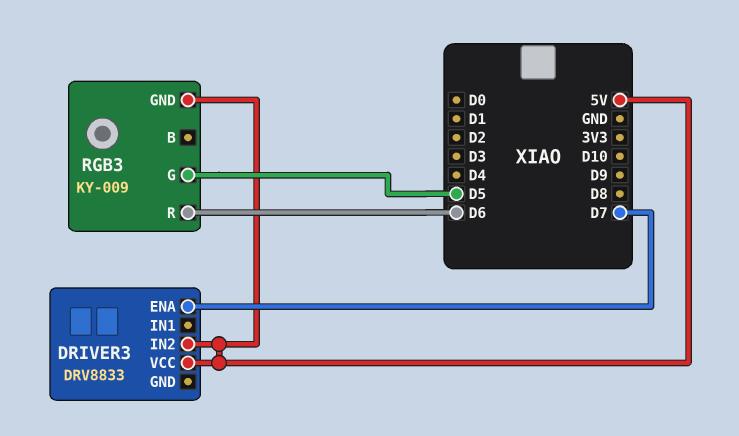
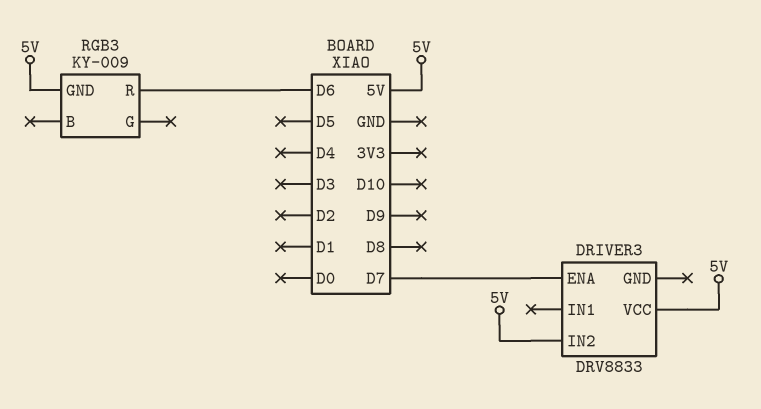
RGB3 pin G: D5 -> none

